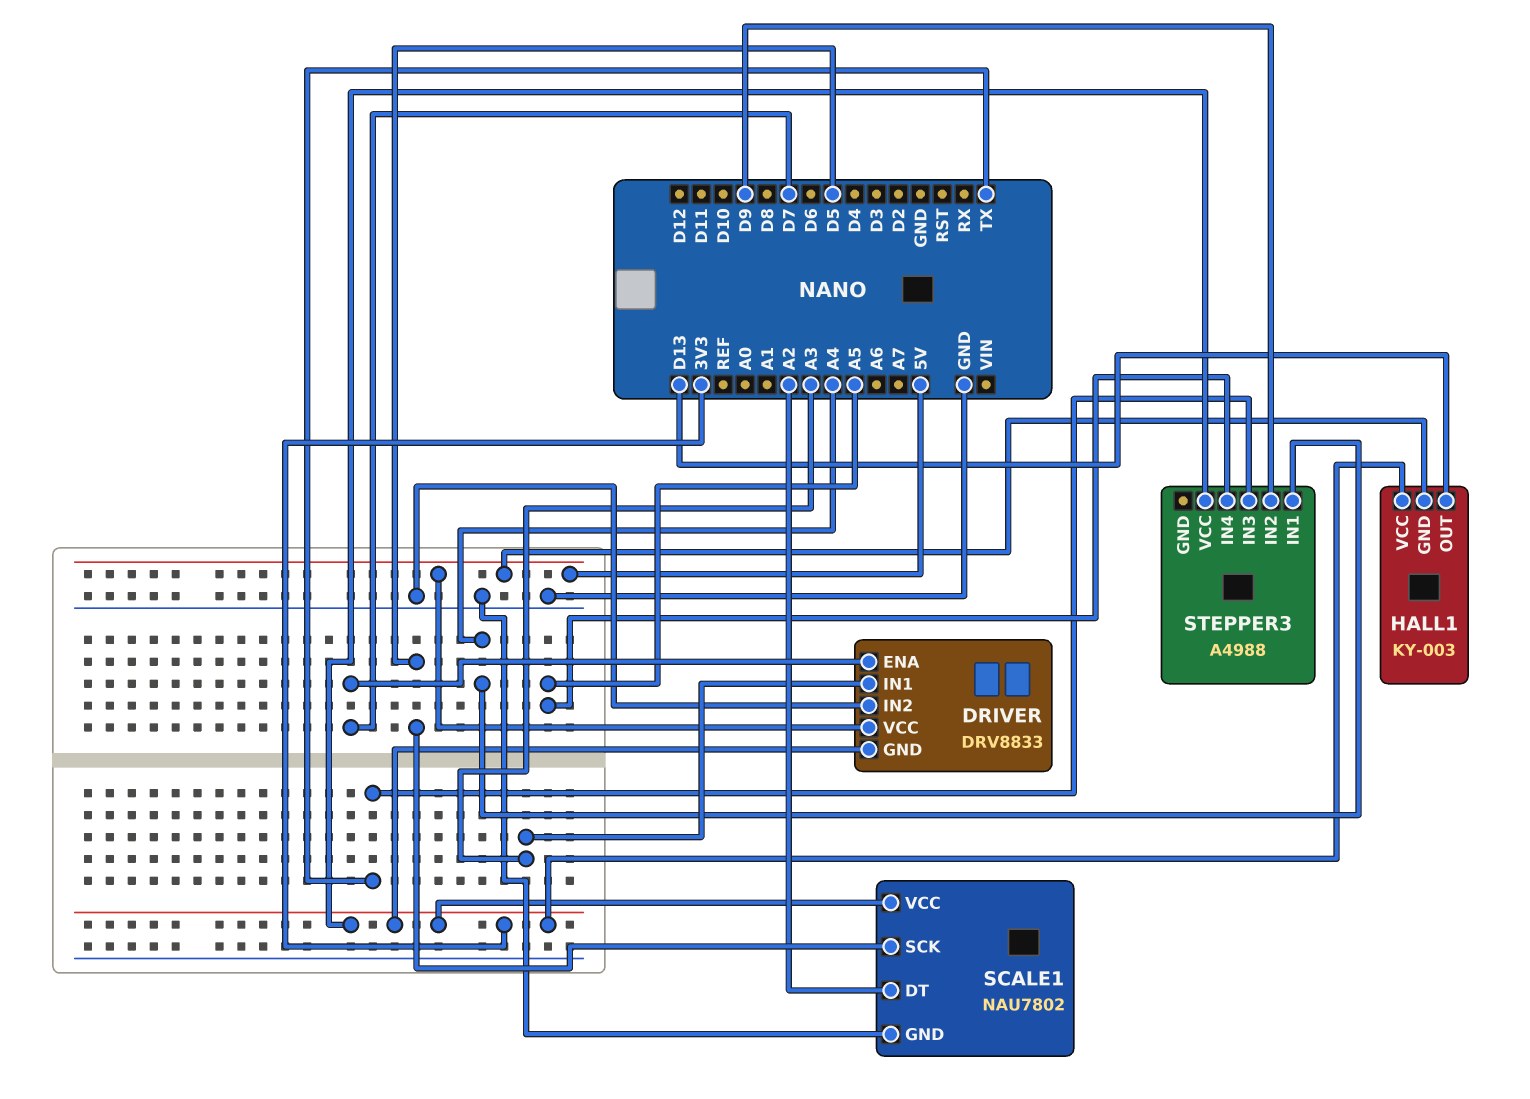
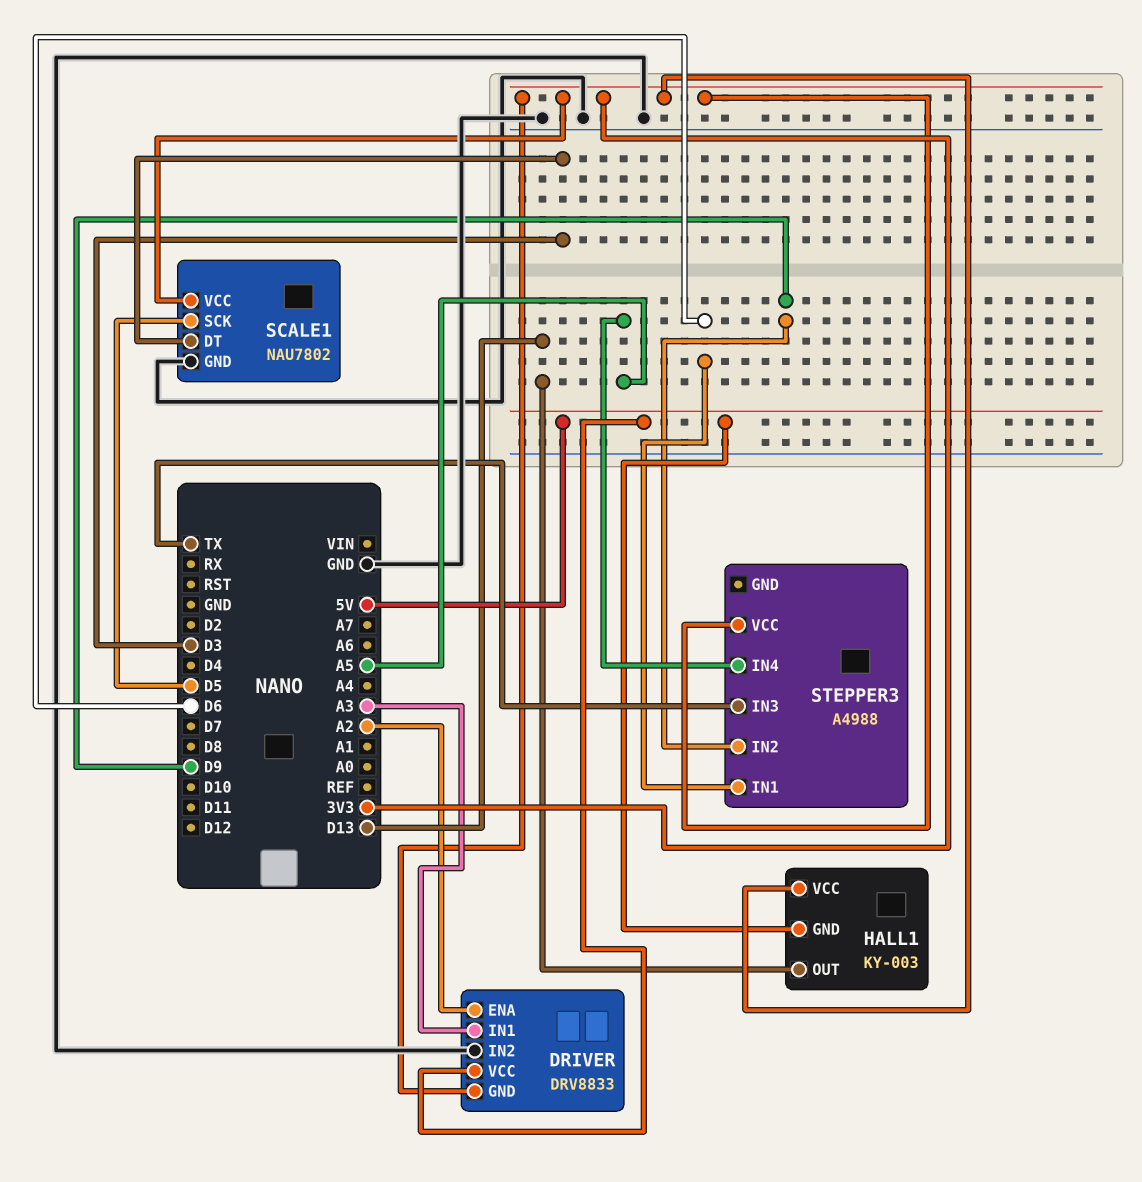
DRIVER pin ENA: D7 -> A2
SCALE1 pin DT: A2 -> D3
STEPPER3 pin IN1: A4 -> D6

